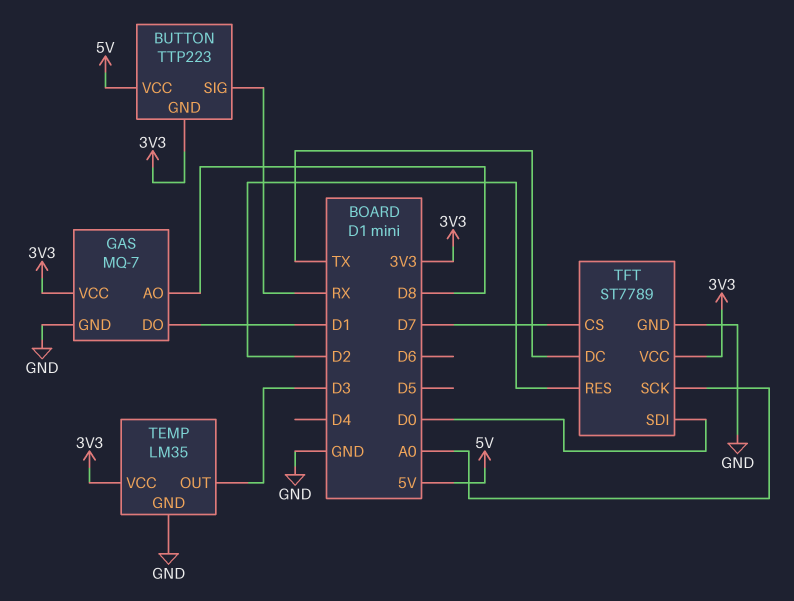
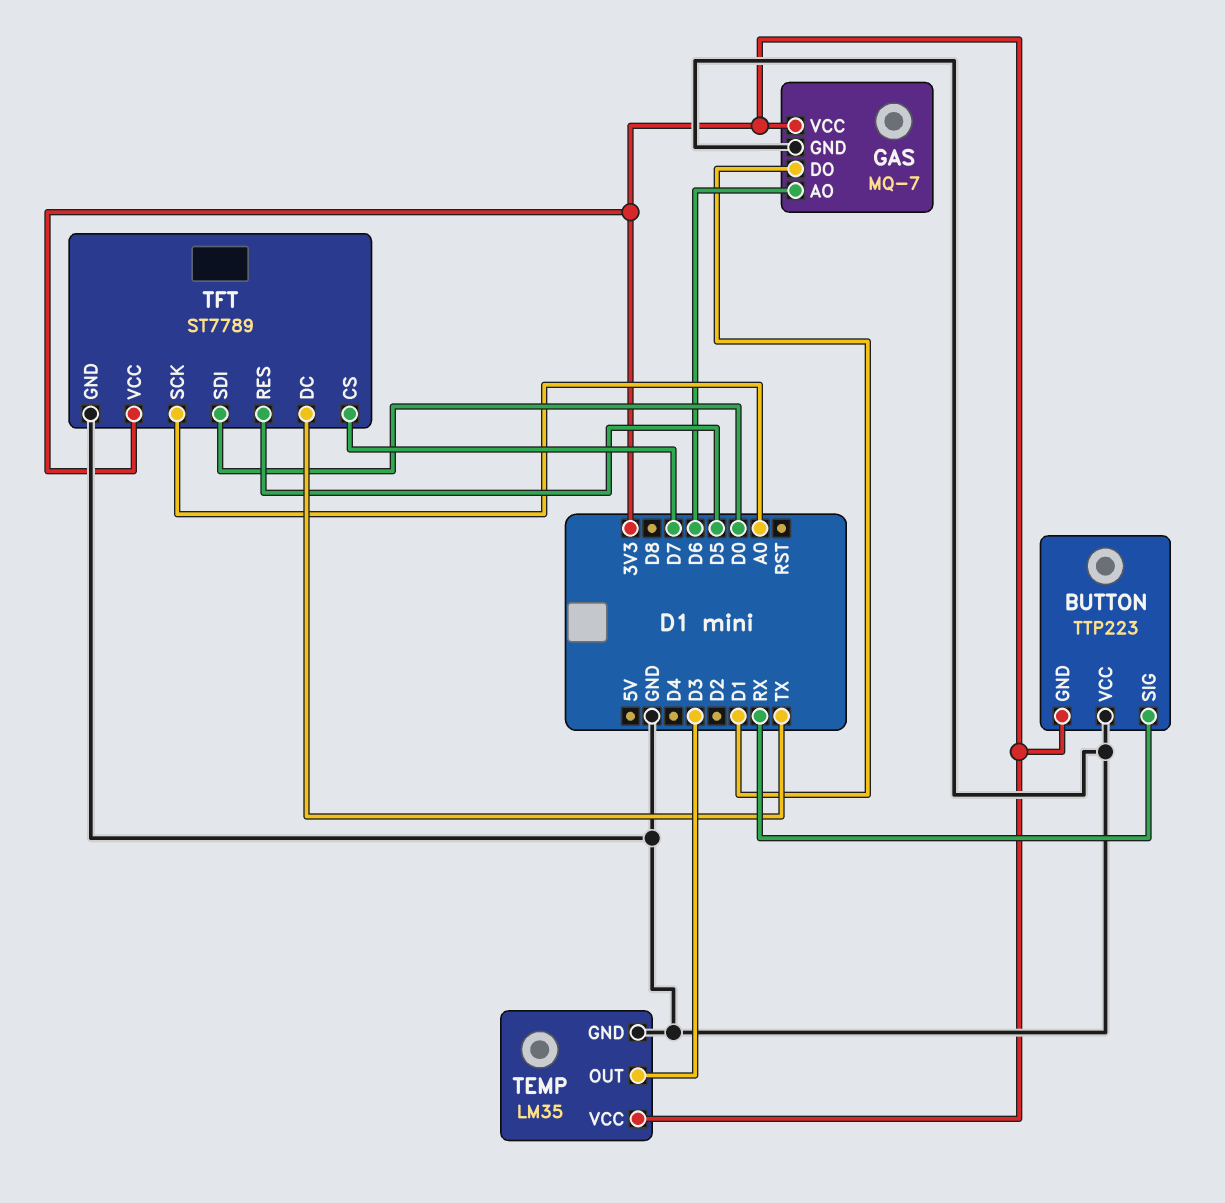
BUTTON pin VCC: 5V -> GND
GAS pin AO: D8 -> D6
TFT pin RES: D2 -> D5

